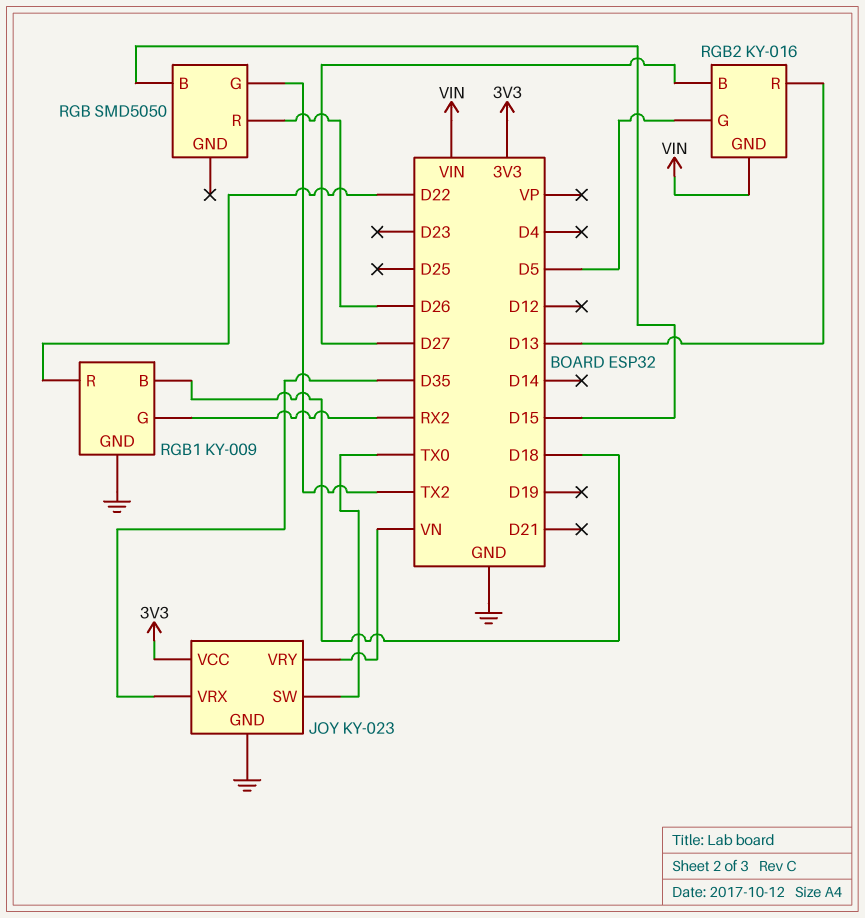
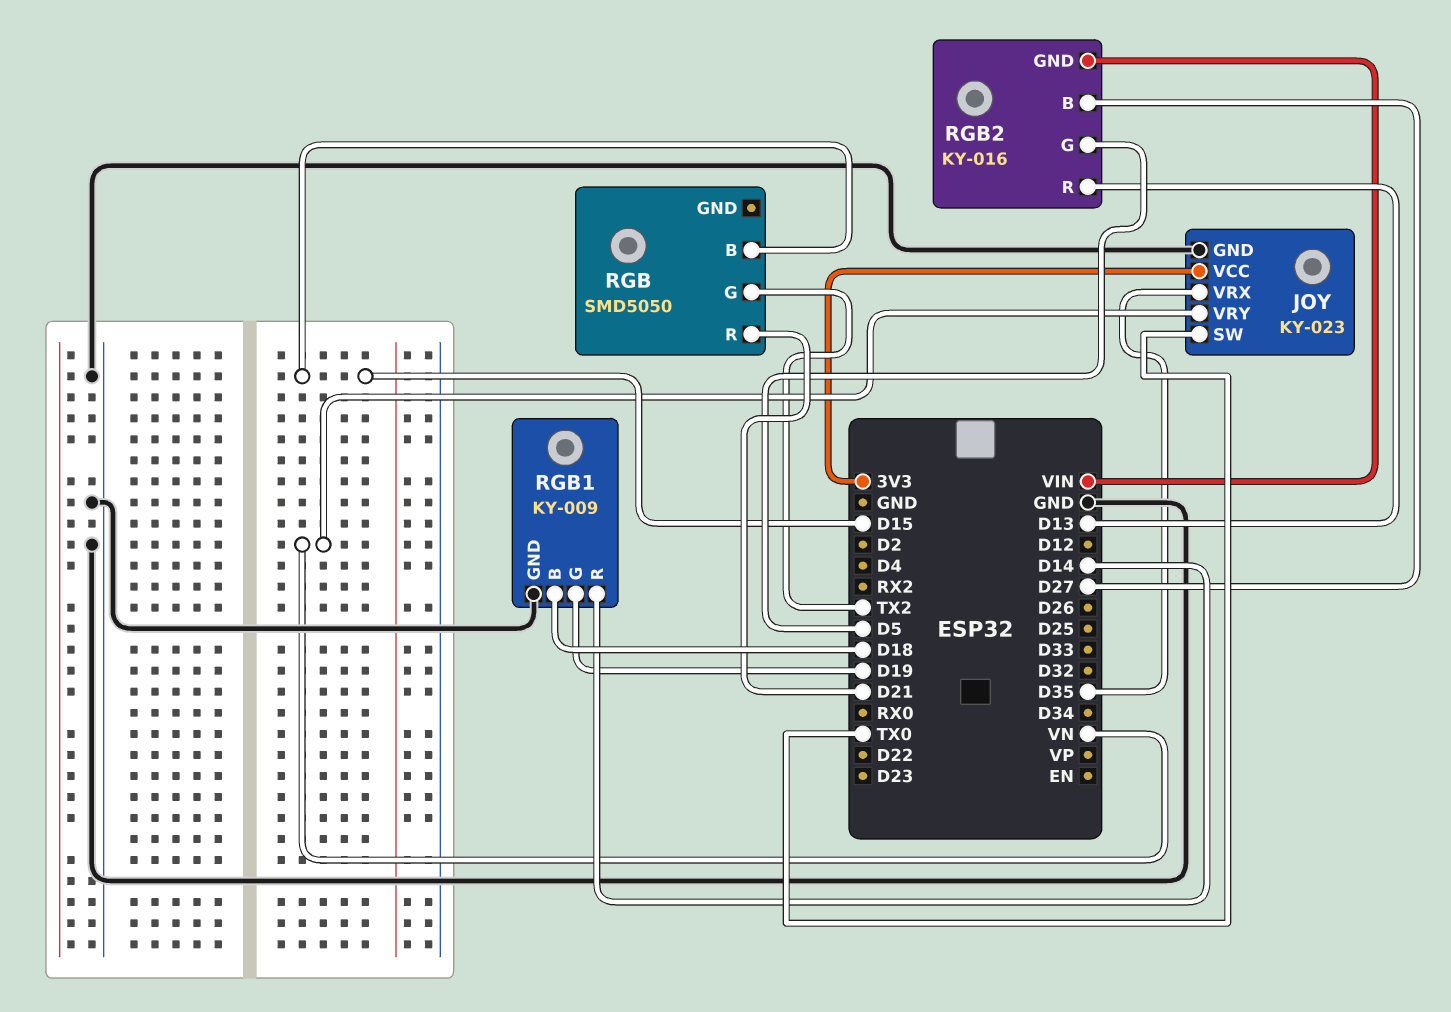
RGB pin R: D26 -> D21
RGB1 pin G: RX2 -> D19
RGB1 pin R: D22 -> D14

